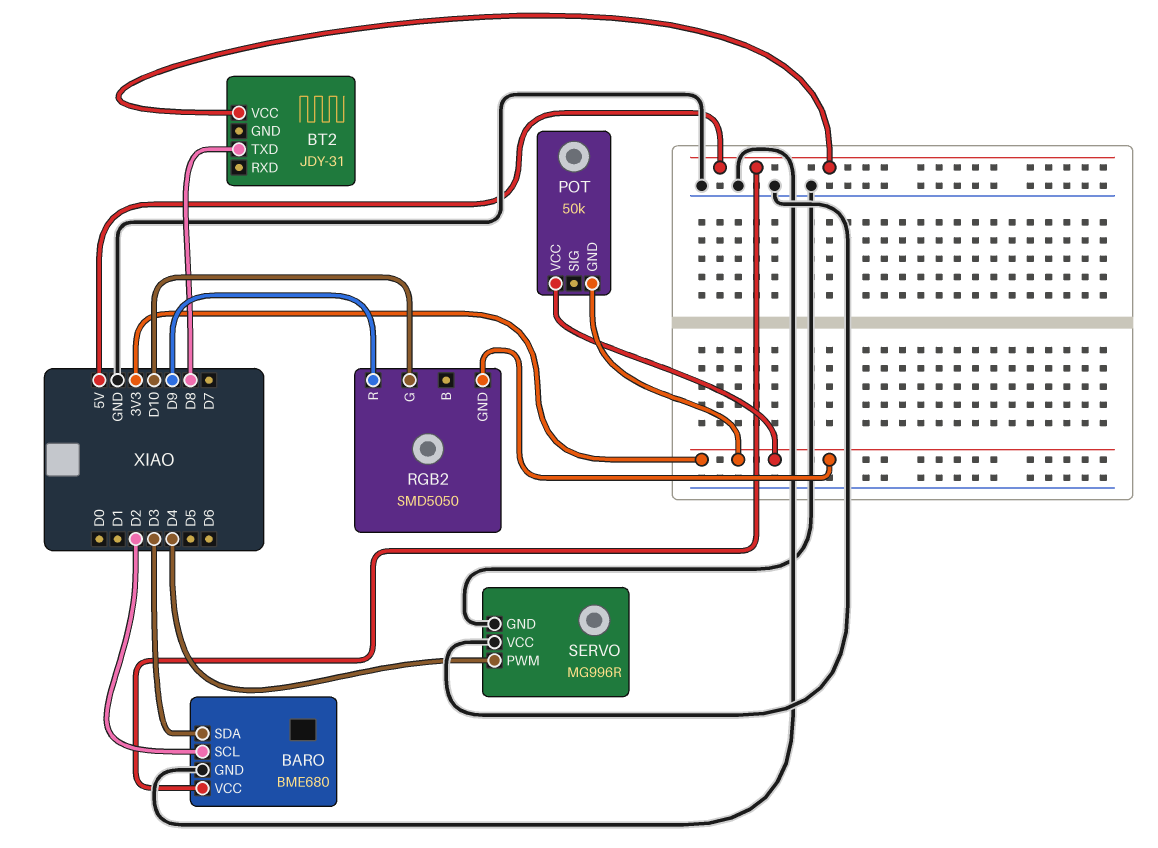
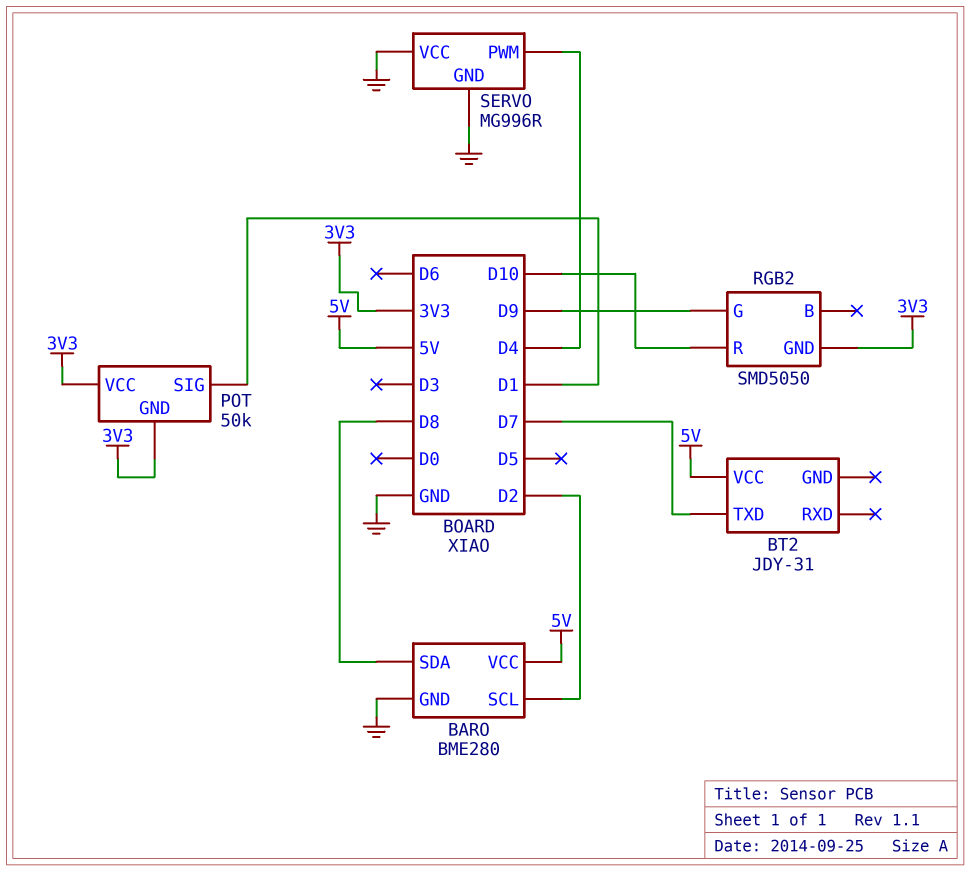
BARO: BME680 -> BME280
BARO pin SDA: D3 -> D8
BT2 pin TXD: D8 -> D7
POT pin SIG: none -> D1
RGB2 pin G: D10 -> D9
RGB2 pin R: D9 -> D10

